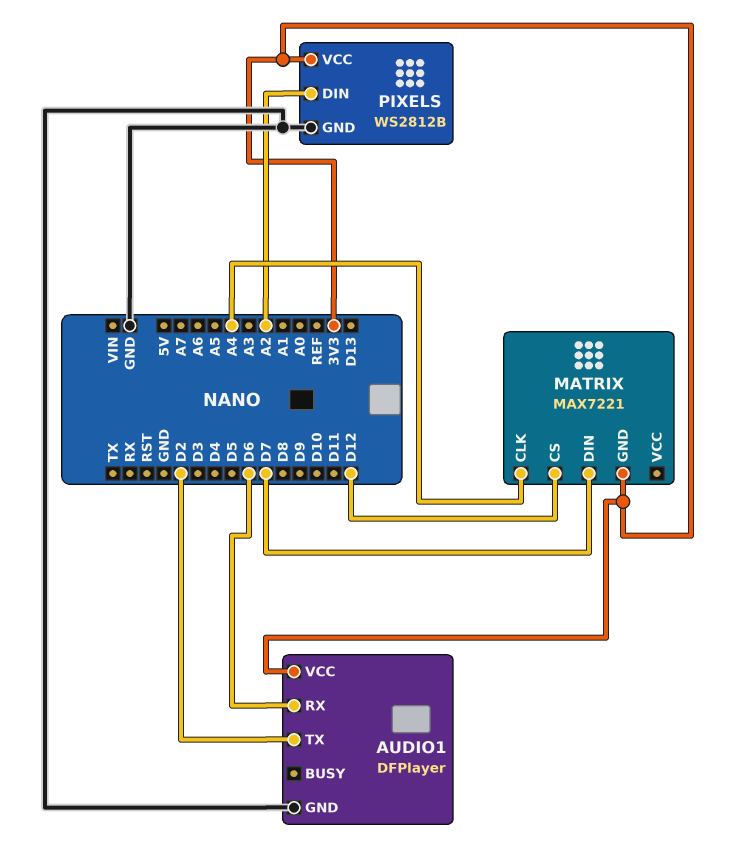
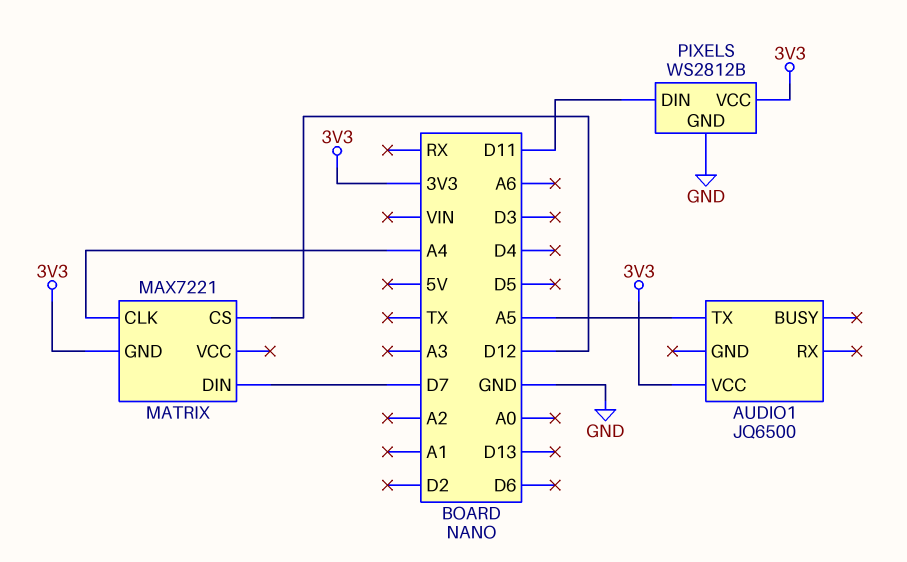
AUDIO1: DFPlayer -> JQ6500
AUDIO1 pin GND: GND -> none
AUDIO1 pin RX: D6 -> none
AUDIO1 pin TX: D2 -> A5
PIXELS pin DIN: A2 -> D11

